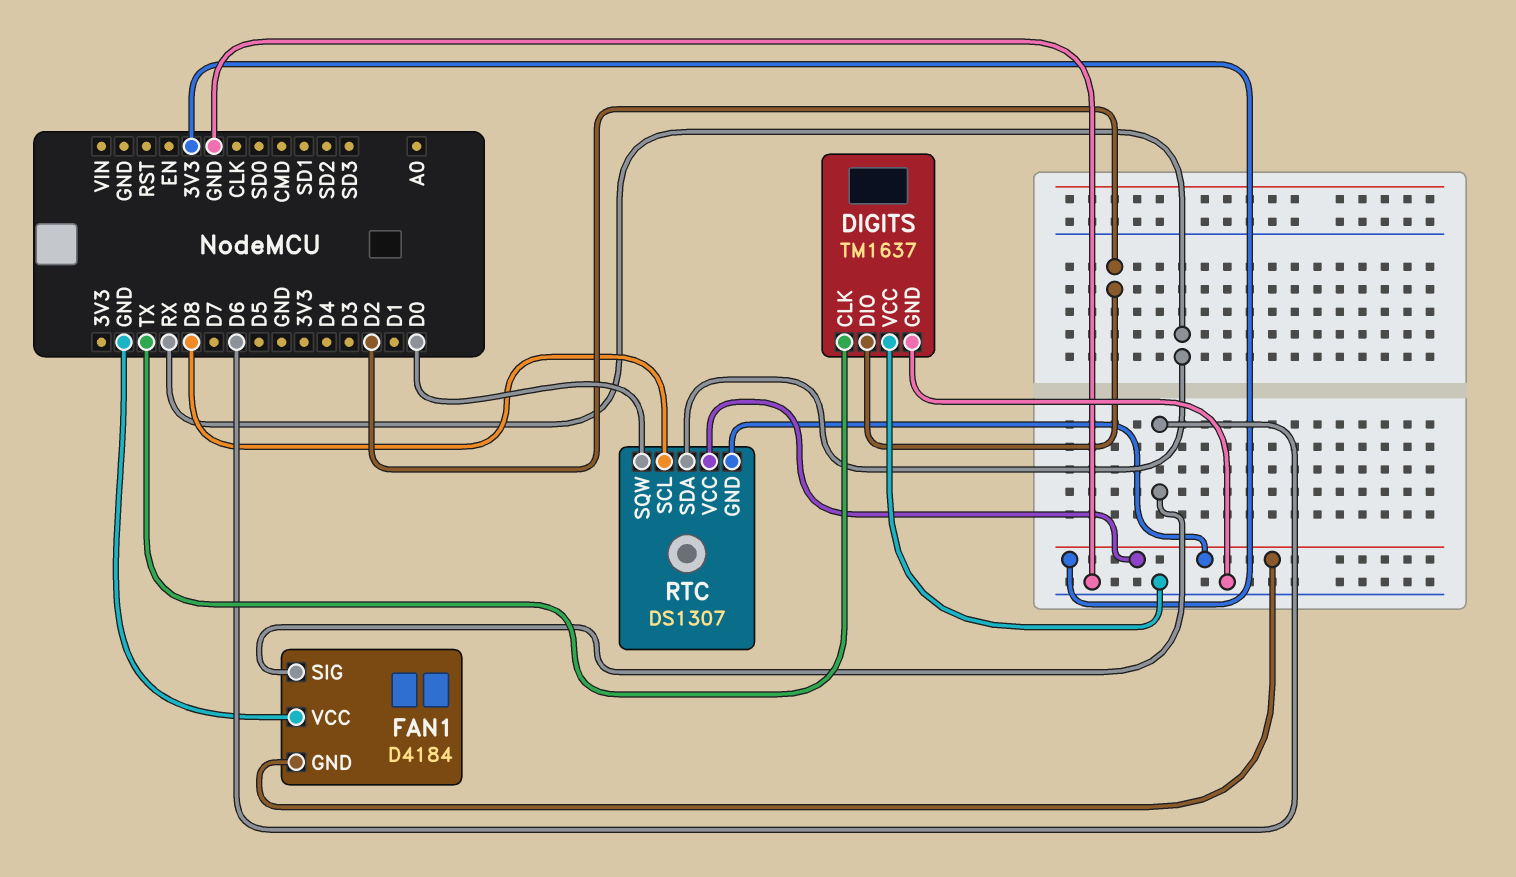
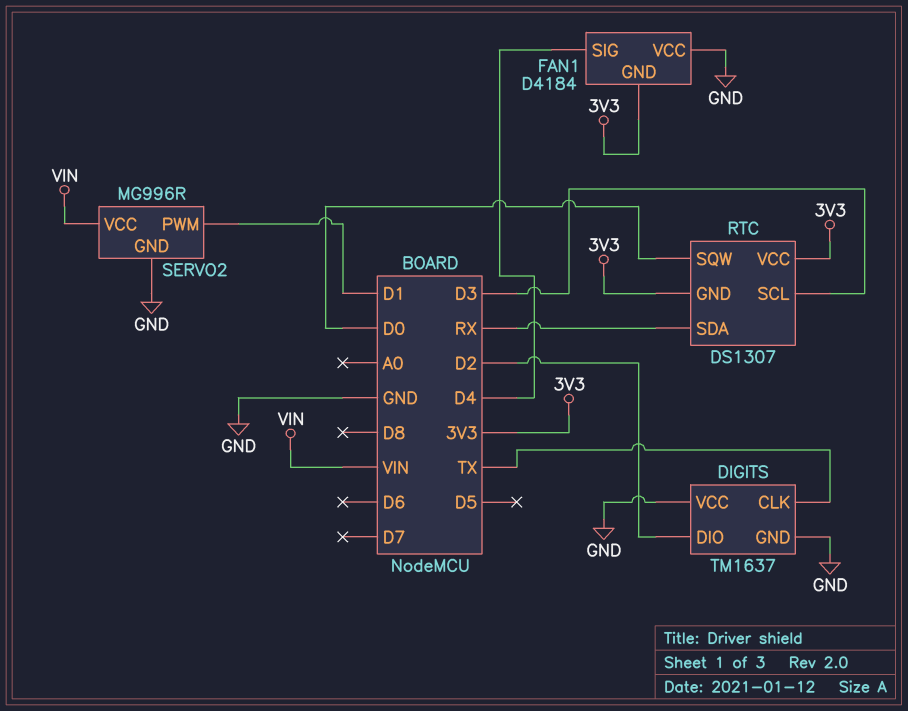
FAN1 pin SIG: D6 -> D4
RTC pin SCL: D8 -> D3
SERVO2: none -> MG996R
SERVO2 pin GND: none -> GND
SERVO2 pin PWM: none -> D1
SERVO2 pin VCC: none -> VIN

